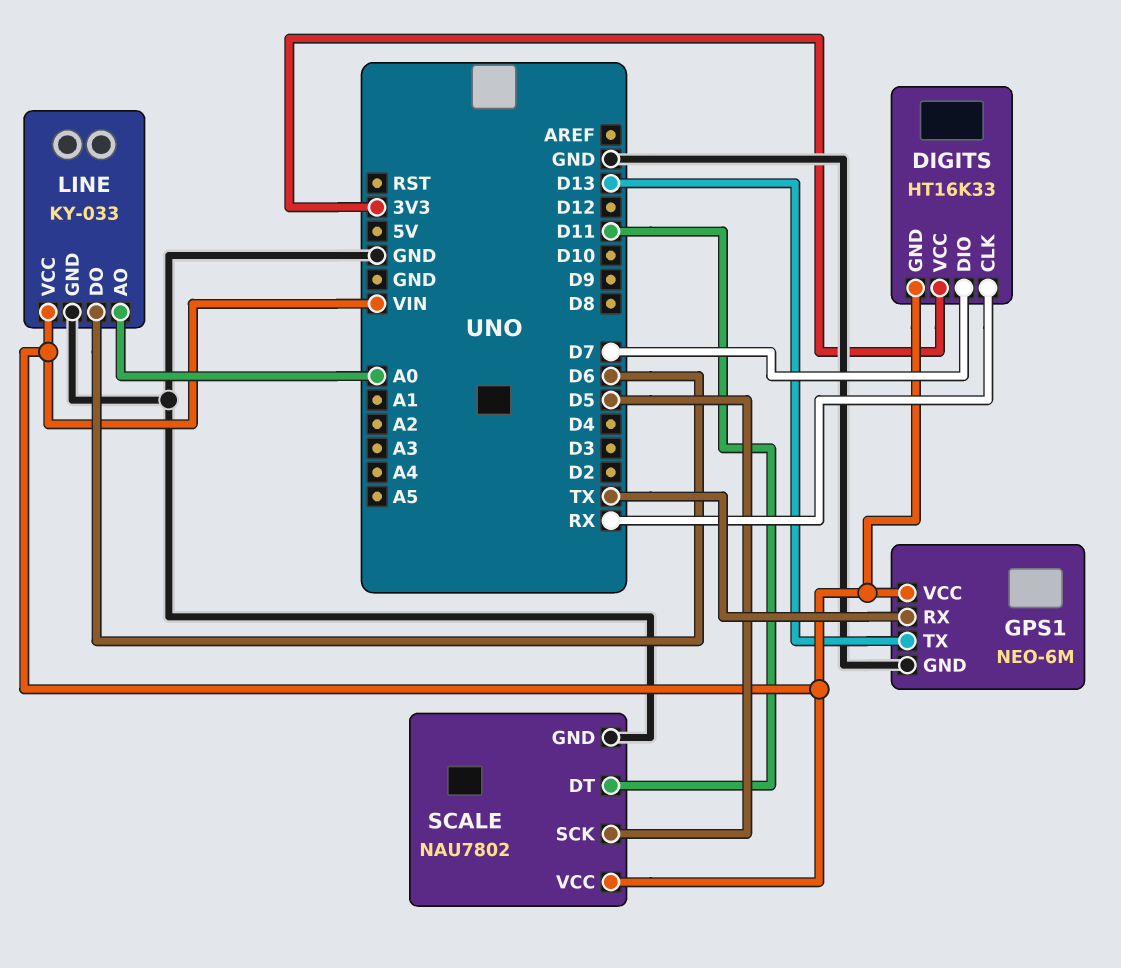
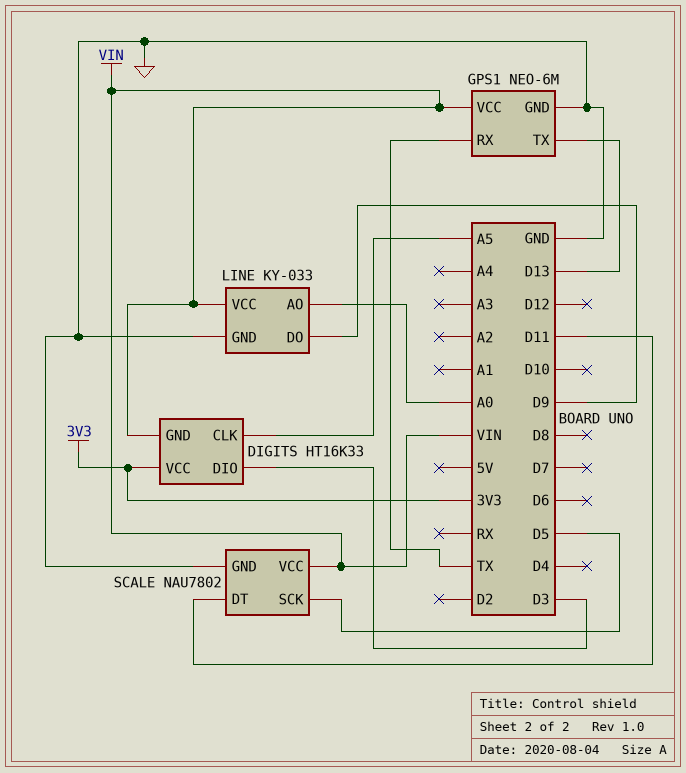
DIGITS pin CLK: RX -> A5
DIGITS pin DIO: D7 -> D3
LINE pin DO: D6 -> D9

